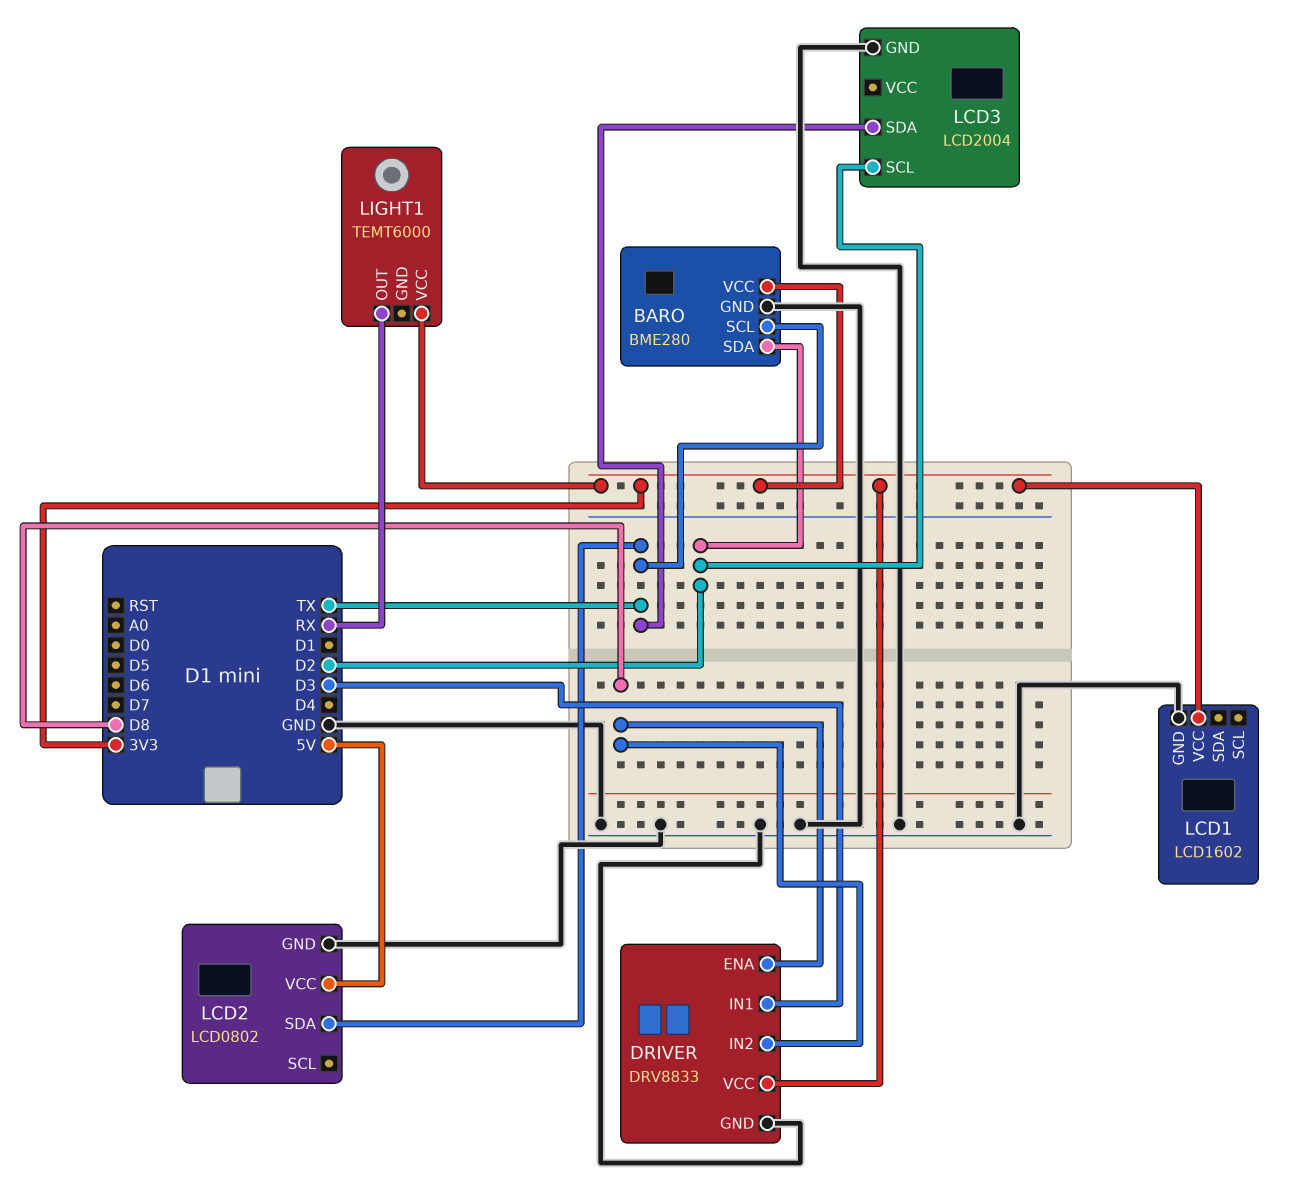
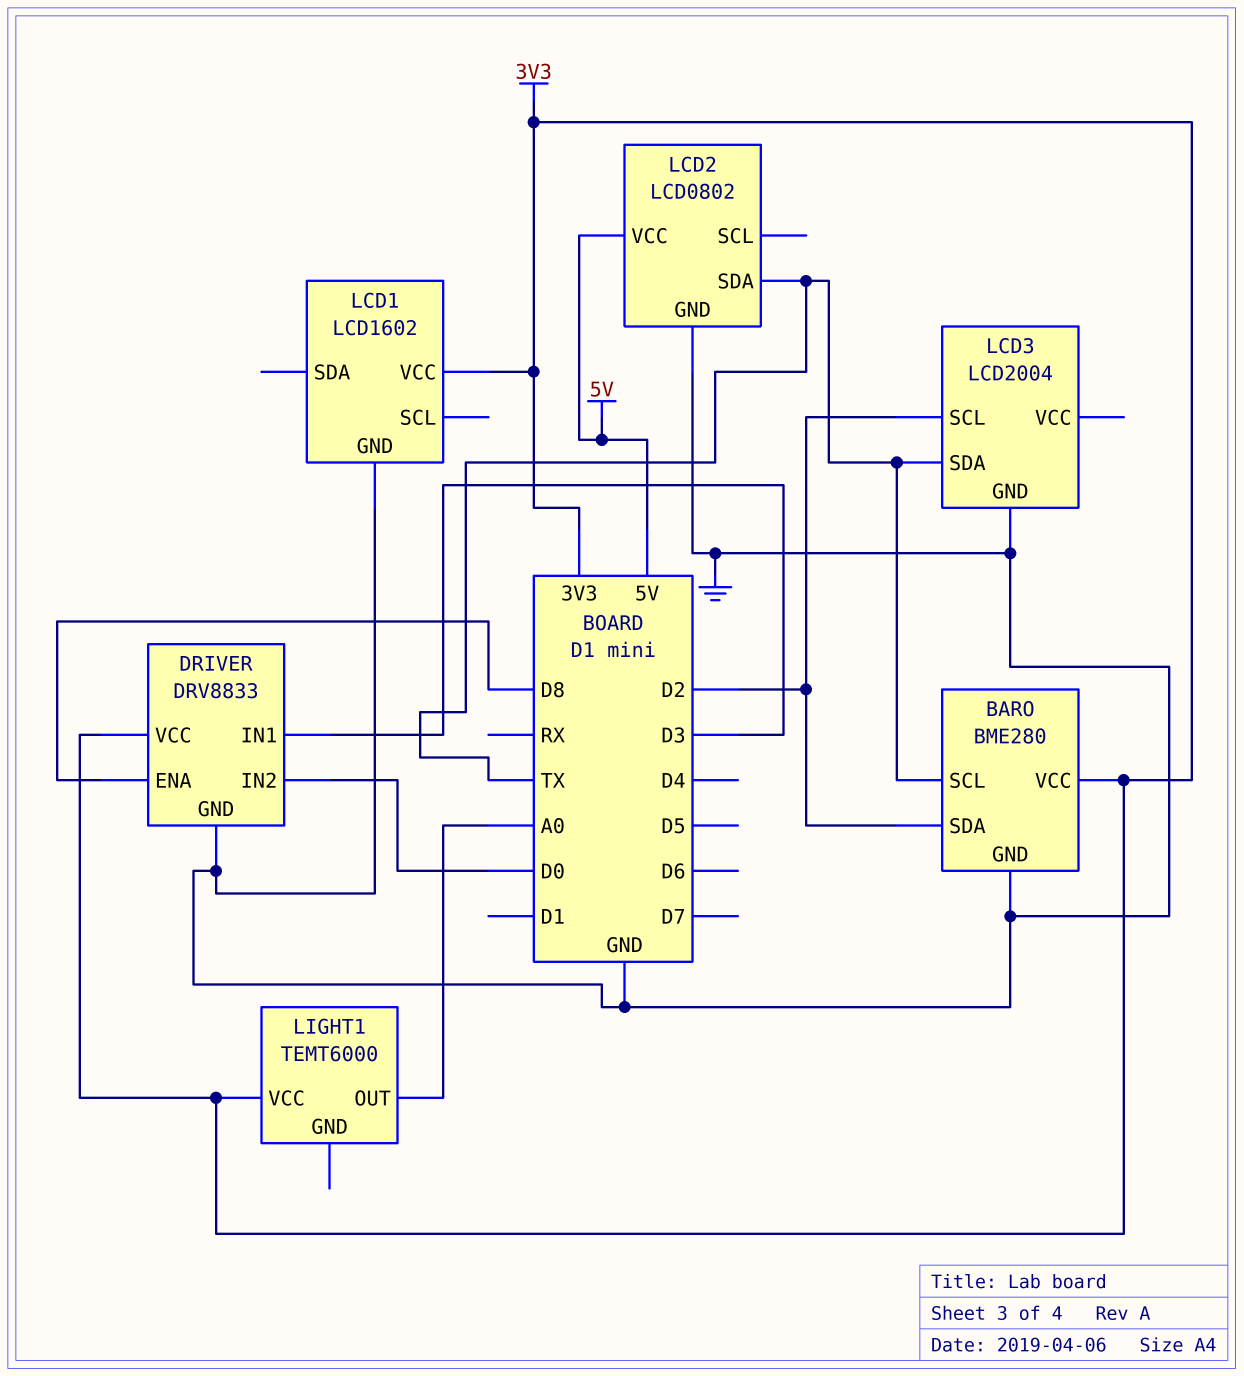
DRIVER pin IN2: D8 -> D0
LIGHT1 pin OUT: RX -> A0

